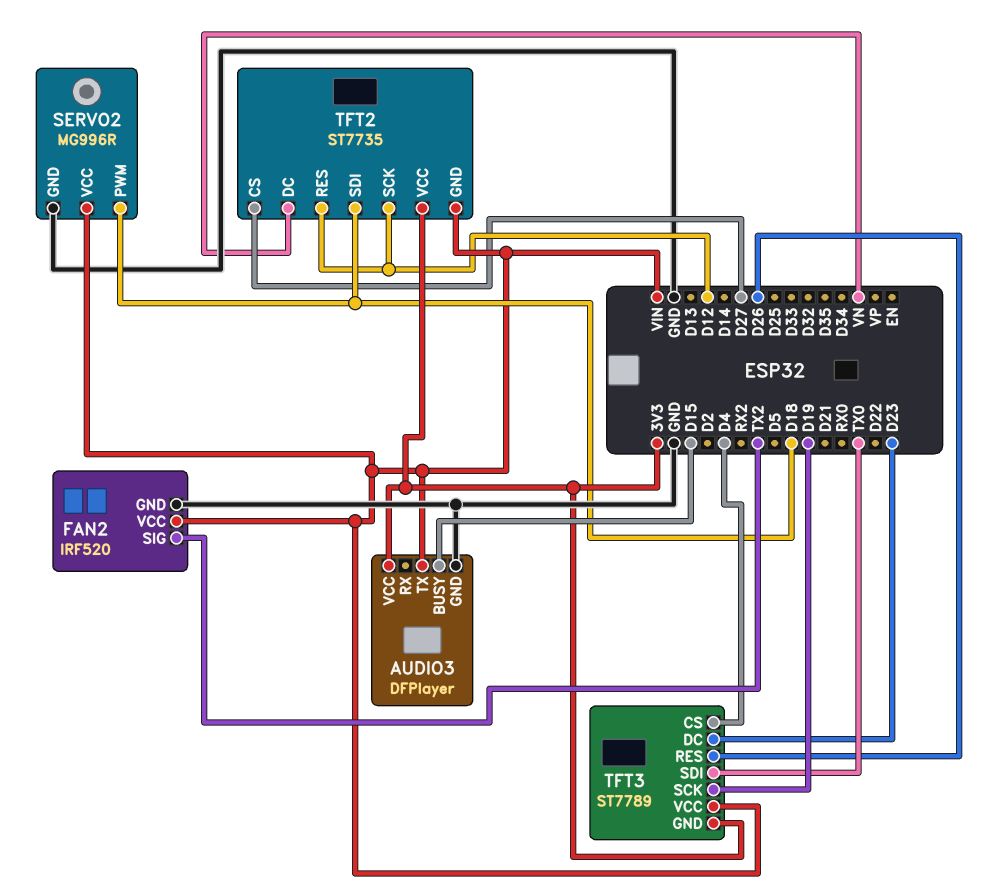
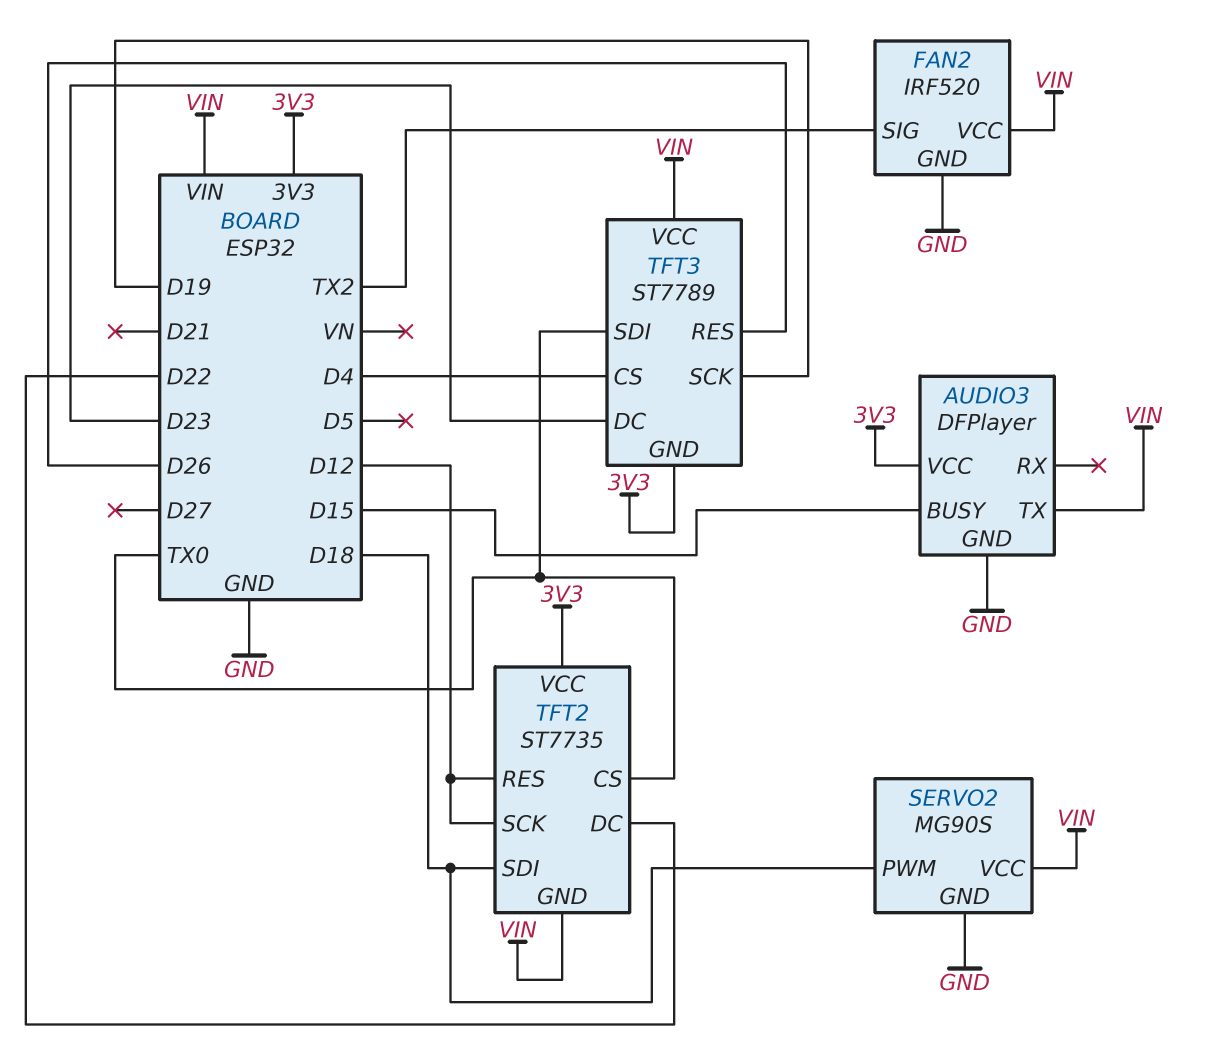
SERVO2: MG996R -> MG90S
TFT2 pin CS: D27 -> TX0
TFT2 pin DC: VN -> D22

